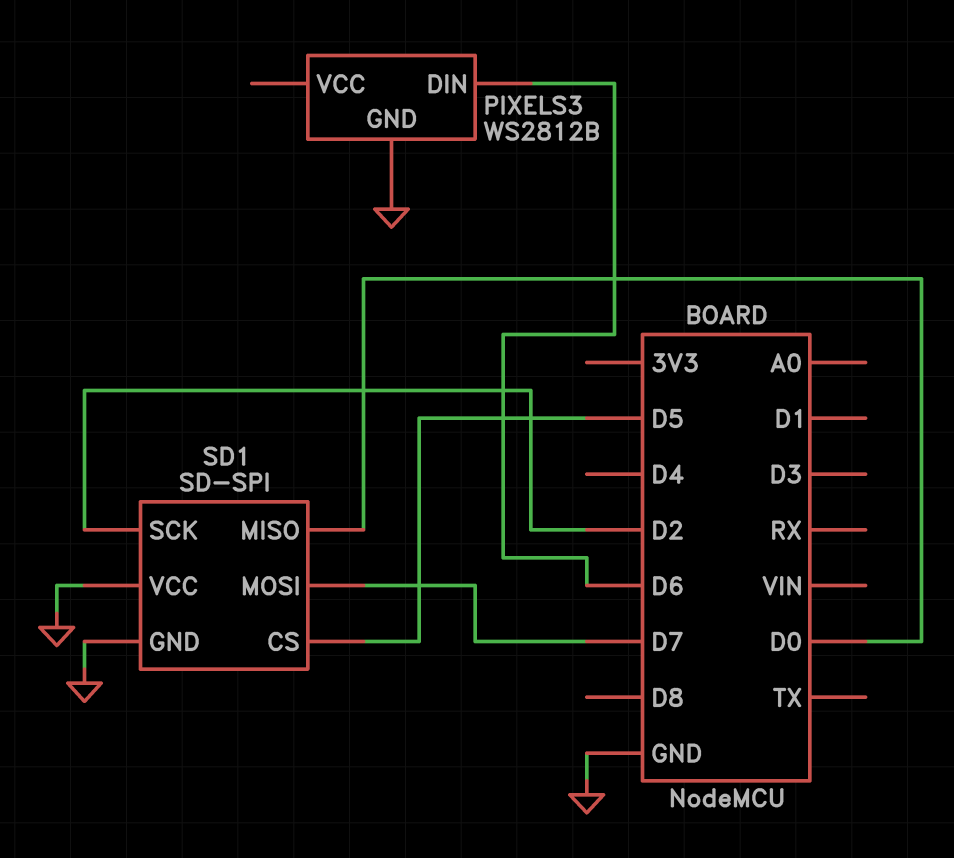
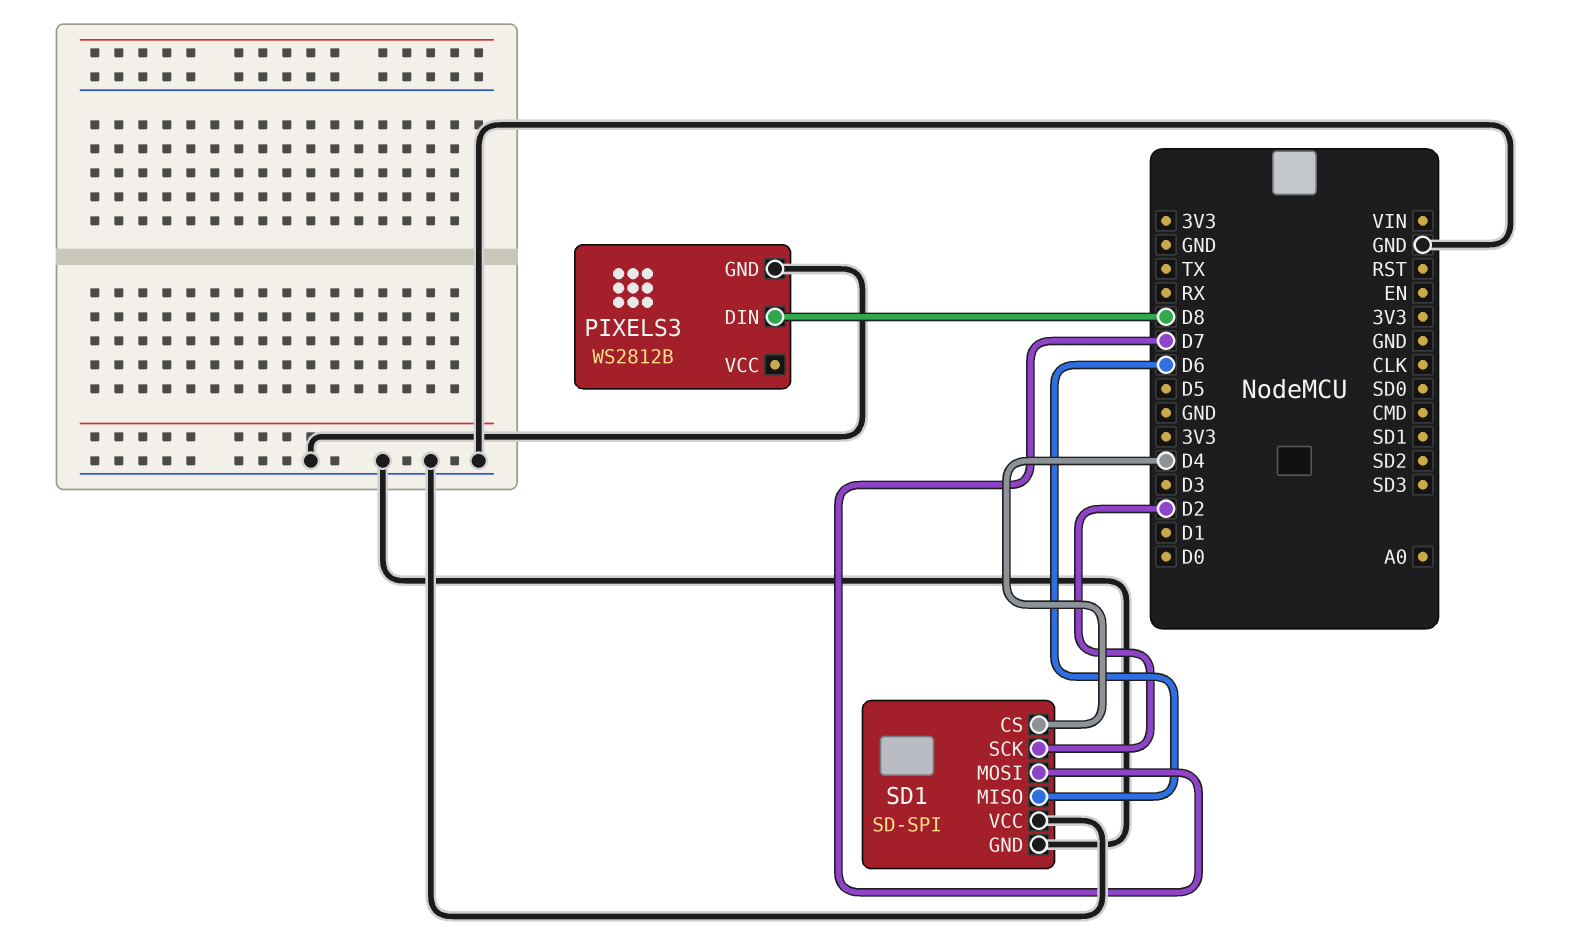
PIXELS3 pin DIN: D6 -> D8
SD1 pin CS: D5 -> D4
SD1 pin MISO: D0 -> D6

